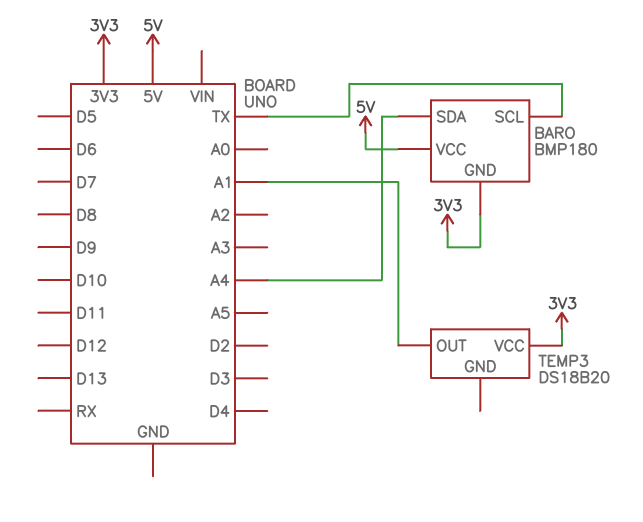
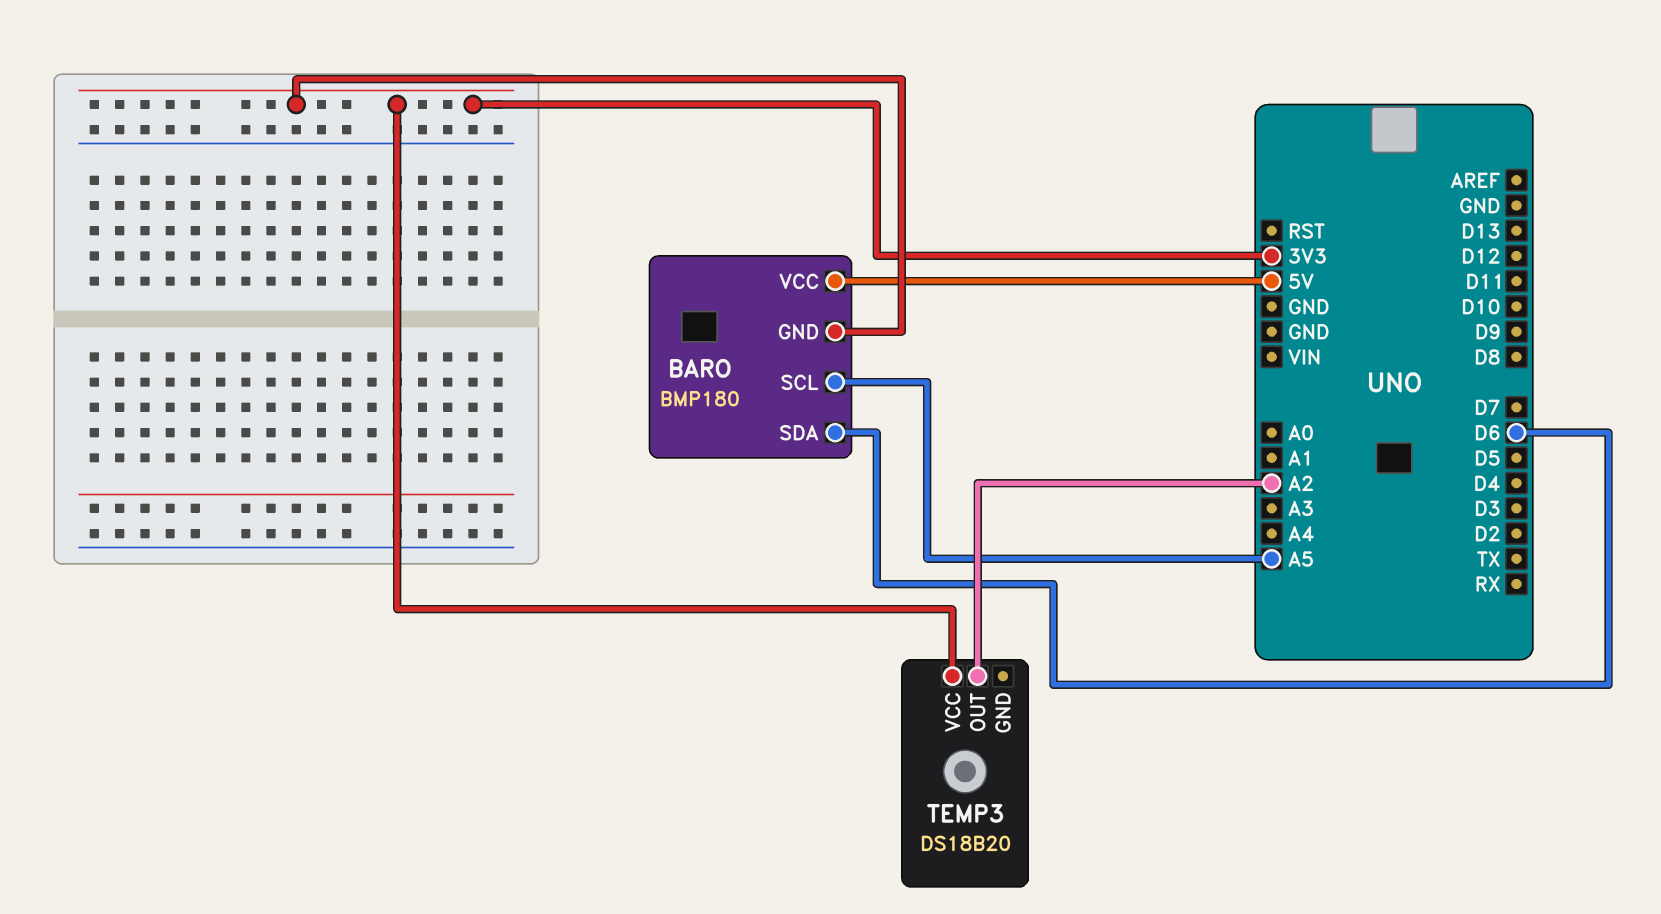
BARO pin SCL: TX -> A5
BARO pin SDA: A4 -> D6
TEMP3 pin OUT: A1 -> A2

